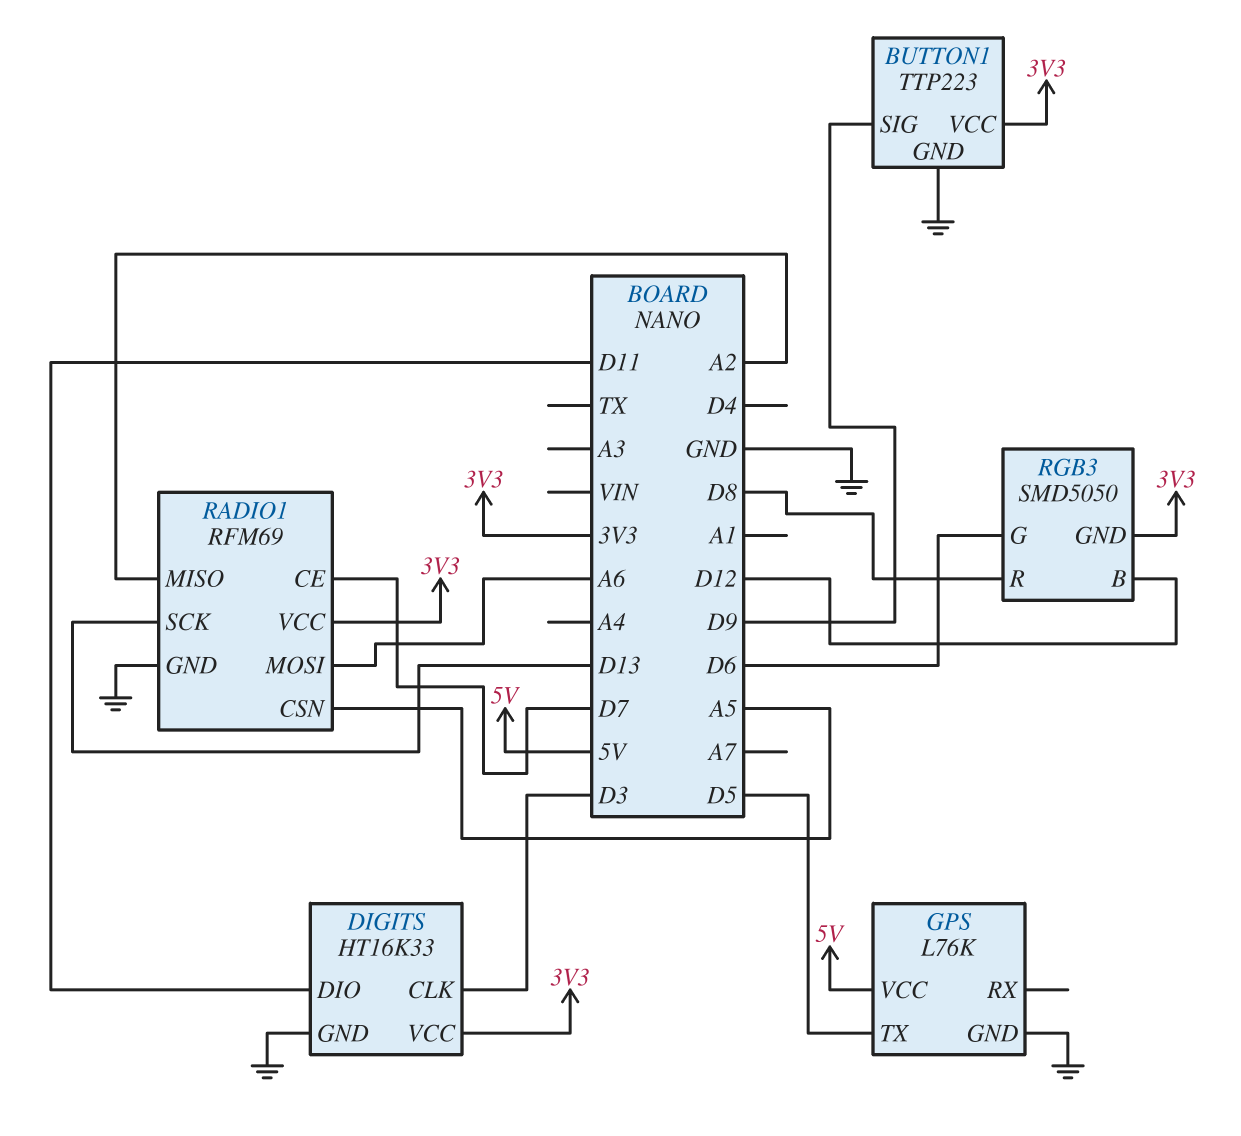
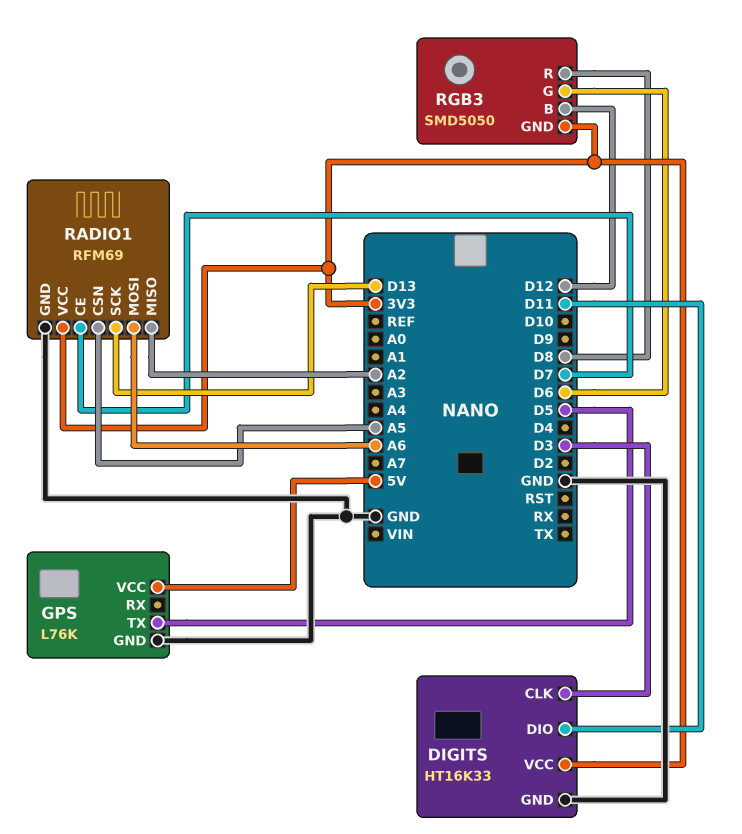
BUTTON1: TTP223 -> none
BUTTON1 pin GND: GND -> none
BUTTON1 pin SIG: D9 -> none
BUTTON1 pin VCC: 3V3 -> none

